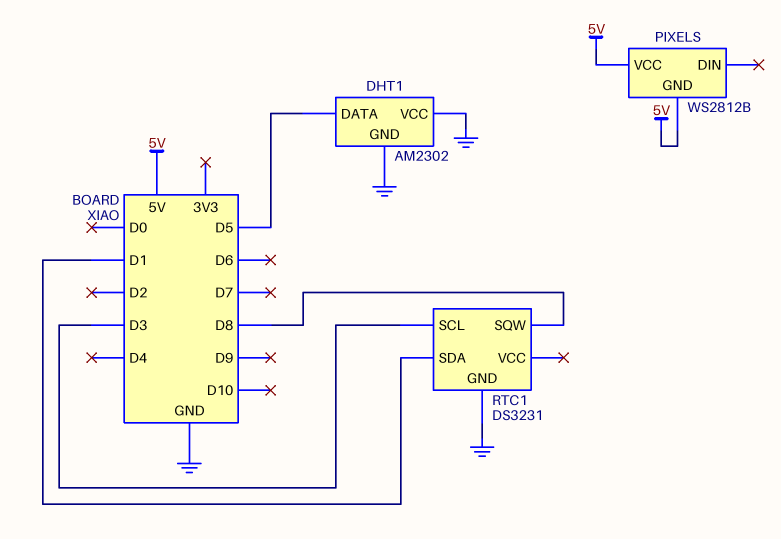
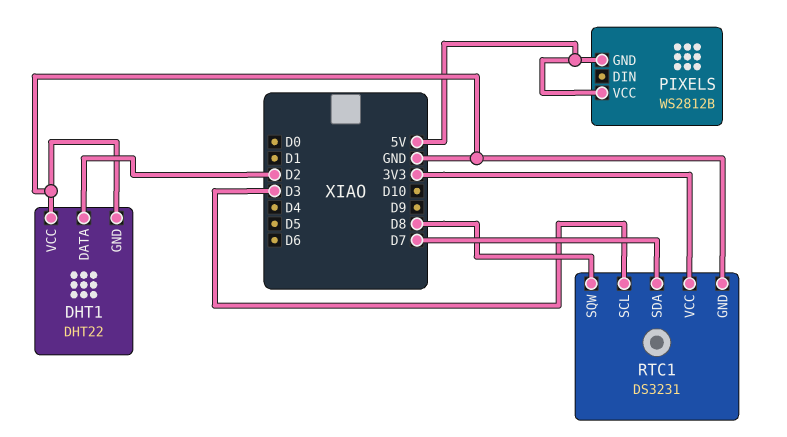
DHT1: AM2302 -> DHT22
DHT1 pin DATA: D5 -> D2
RTC1 pin SDA: D1 -> D7
RTC1 pin VCC: none -> 3V3

